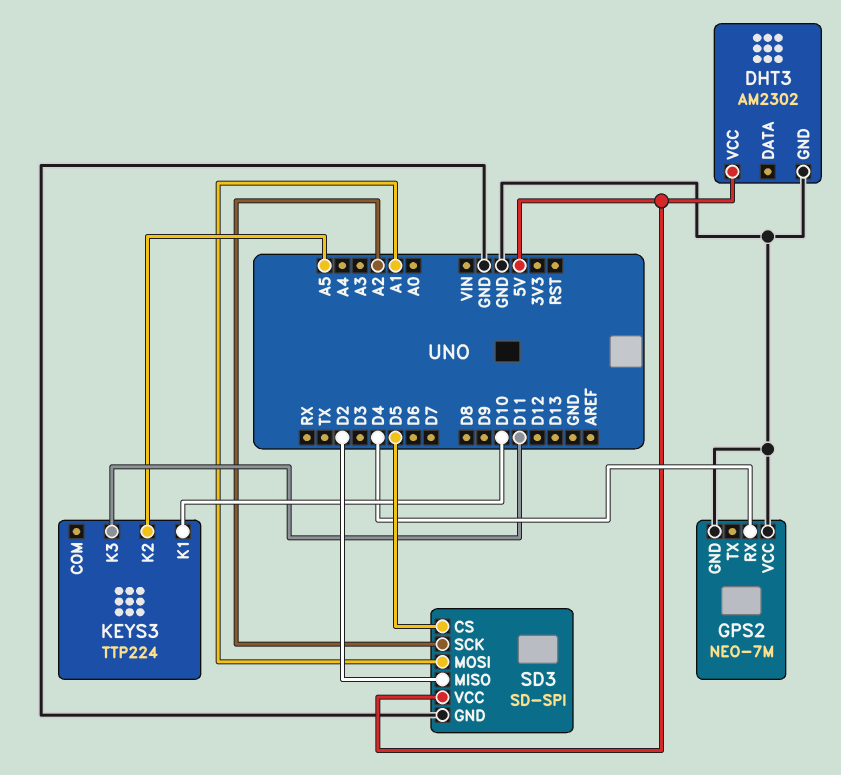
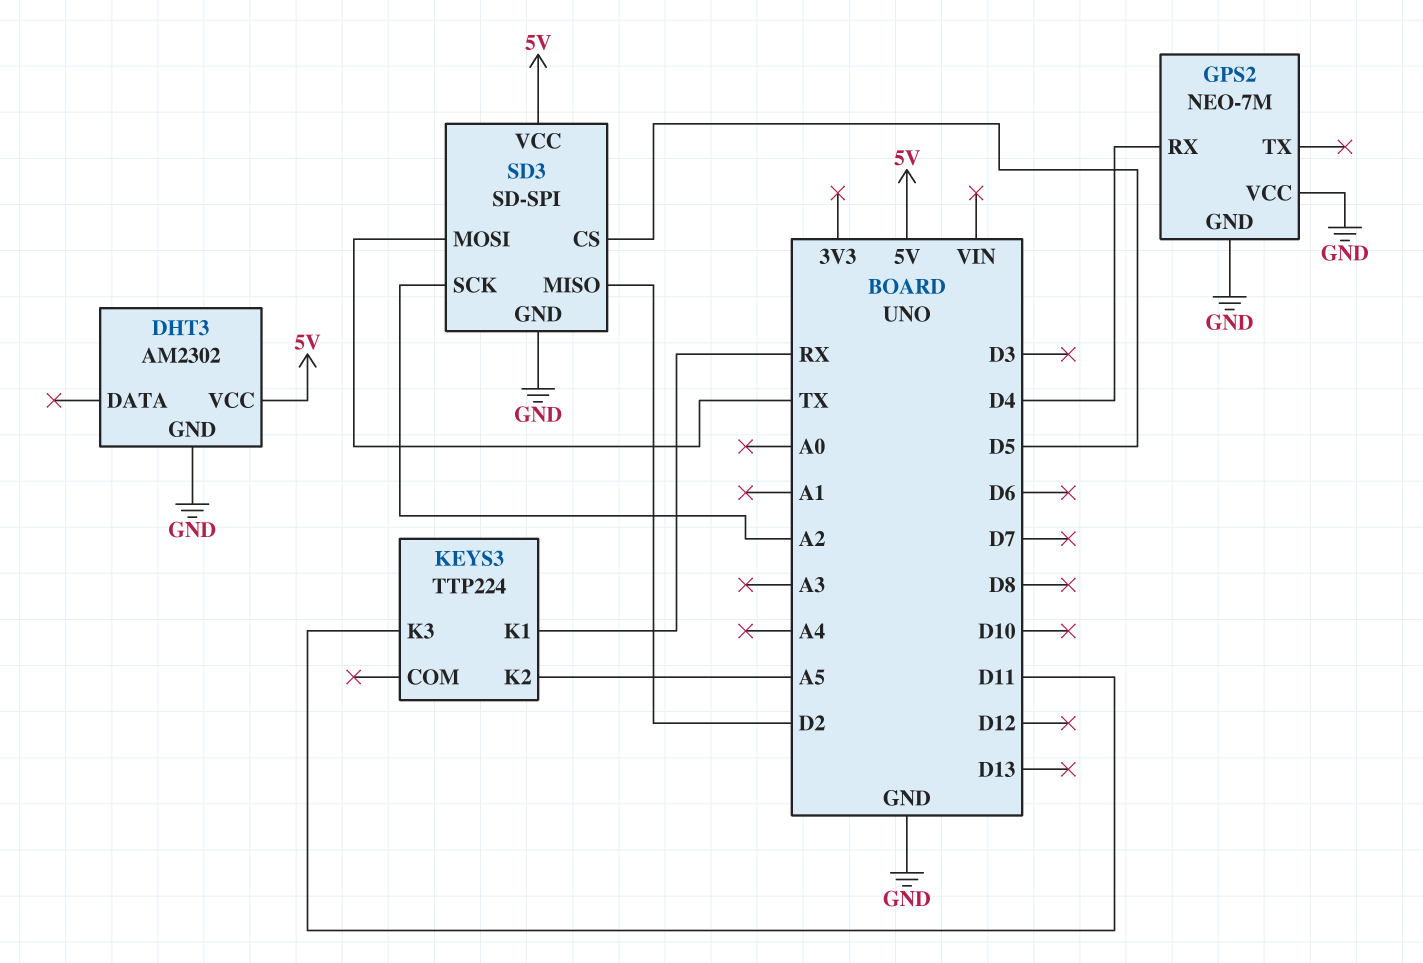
KEYS3 pin K1: D10 -> RX
SD3 pin MOSI: A1 -> TX

